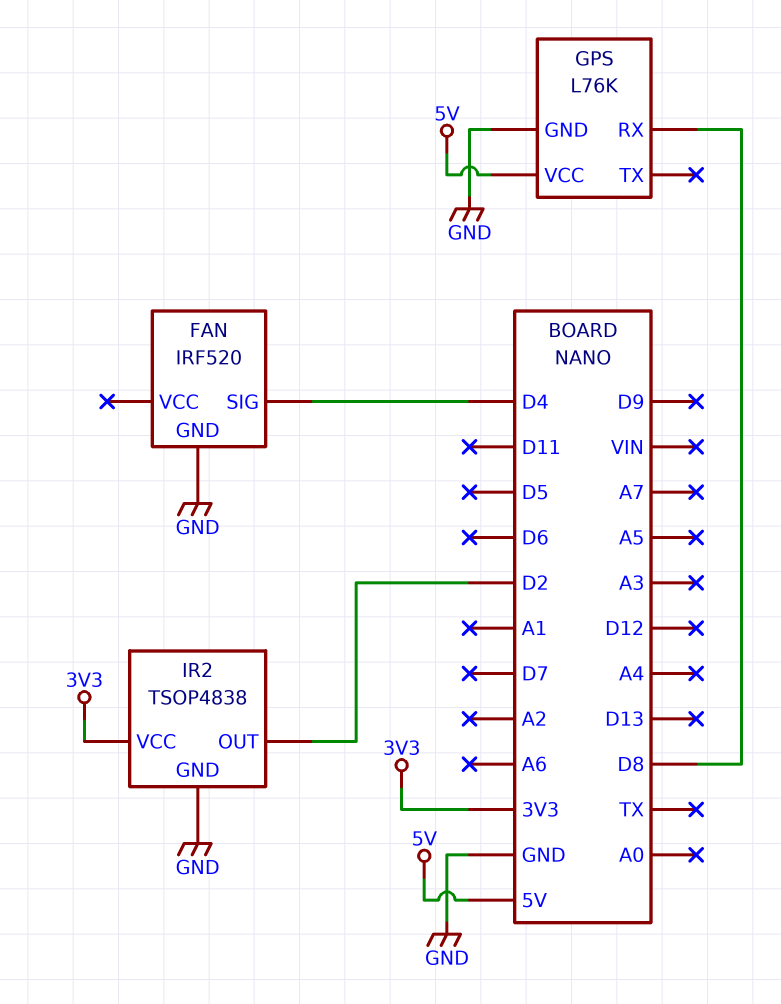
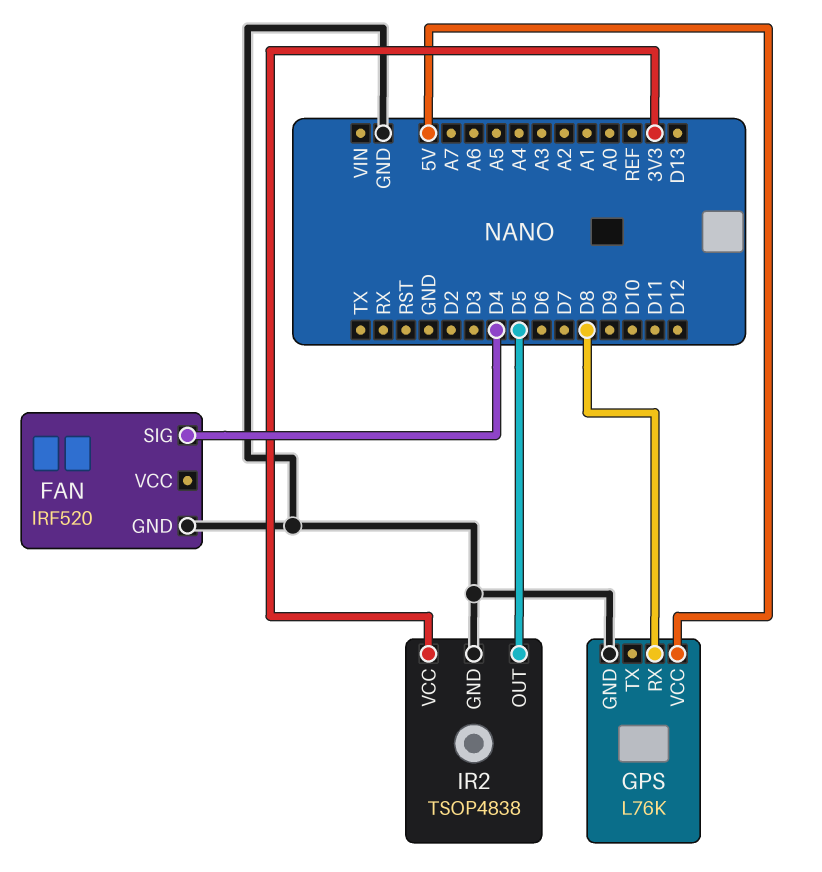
IR2 pin OUT: D2 -> D5

